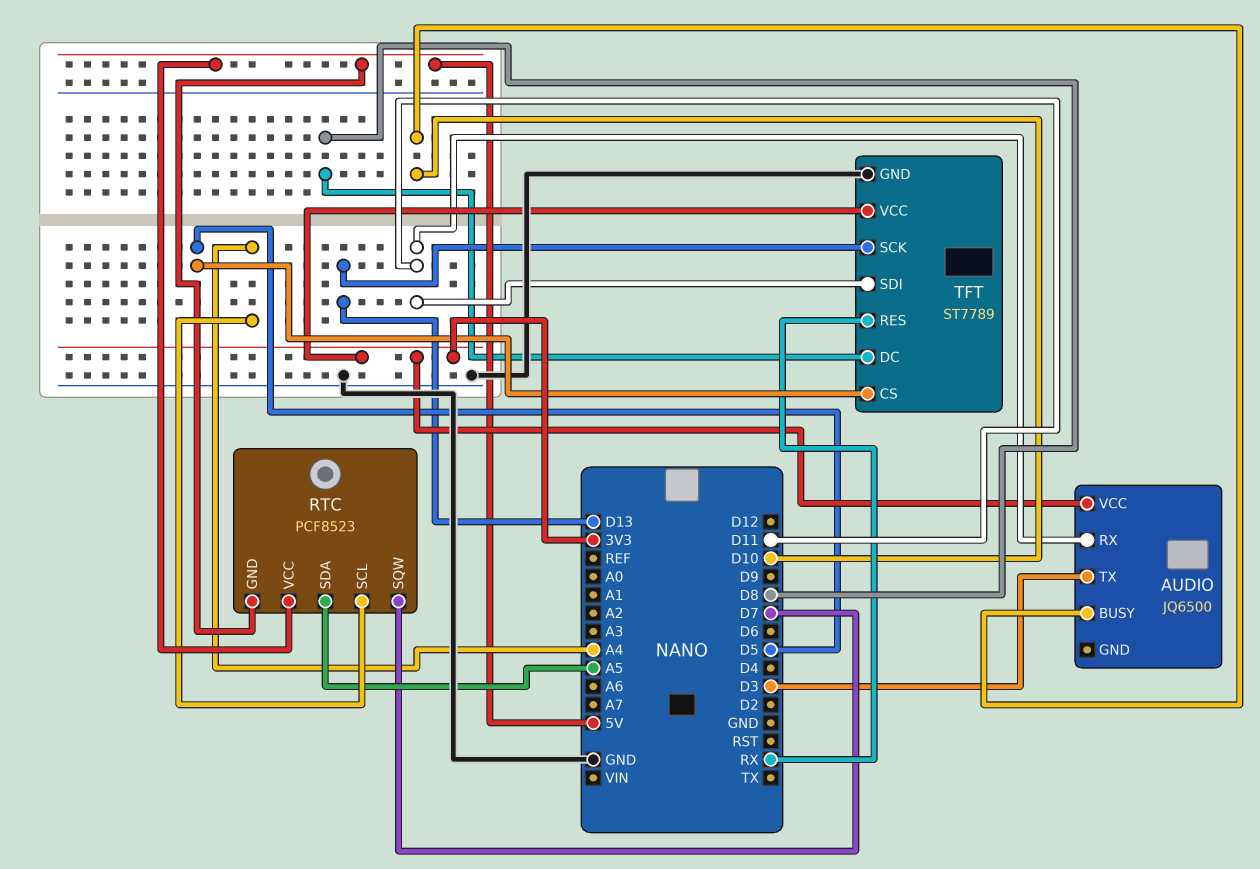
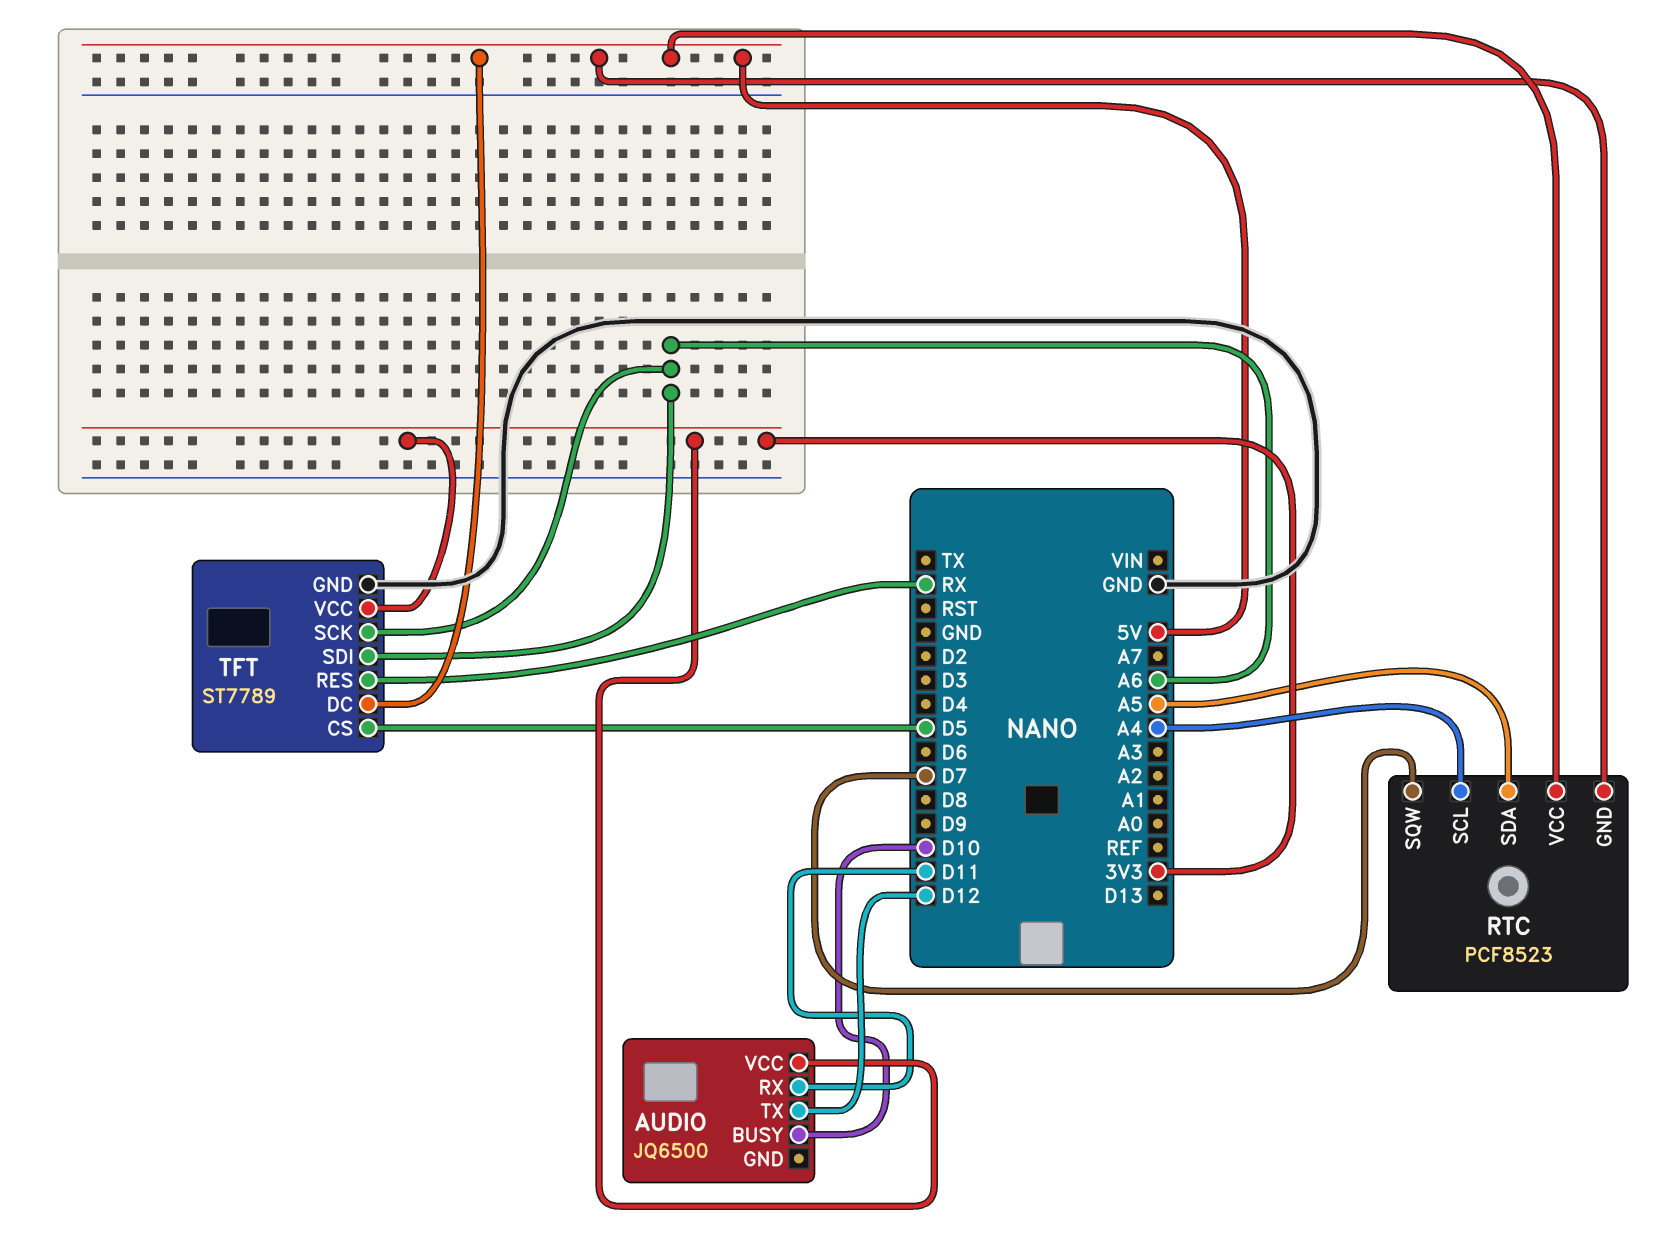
AUDIO pin TX: D3 -> D12
TFT pin DC: D8 -> 5V
TFT pin SCK: D13 -> A6
TFT pin SDI: D11 -> A6

